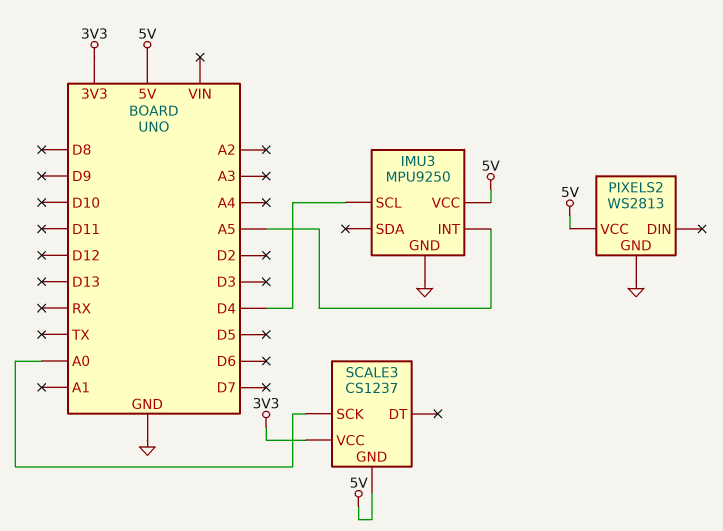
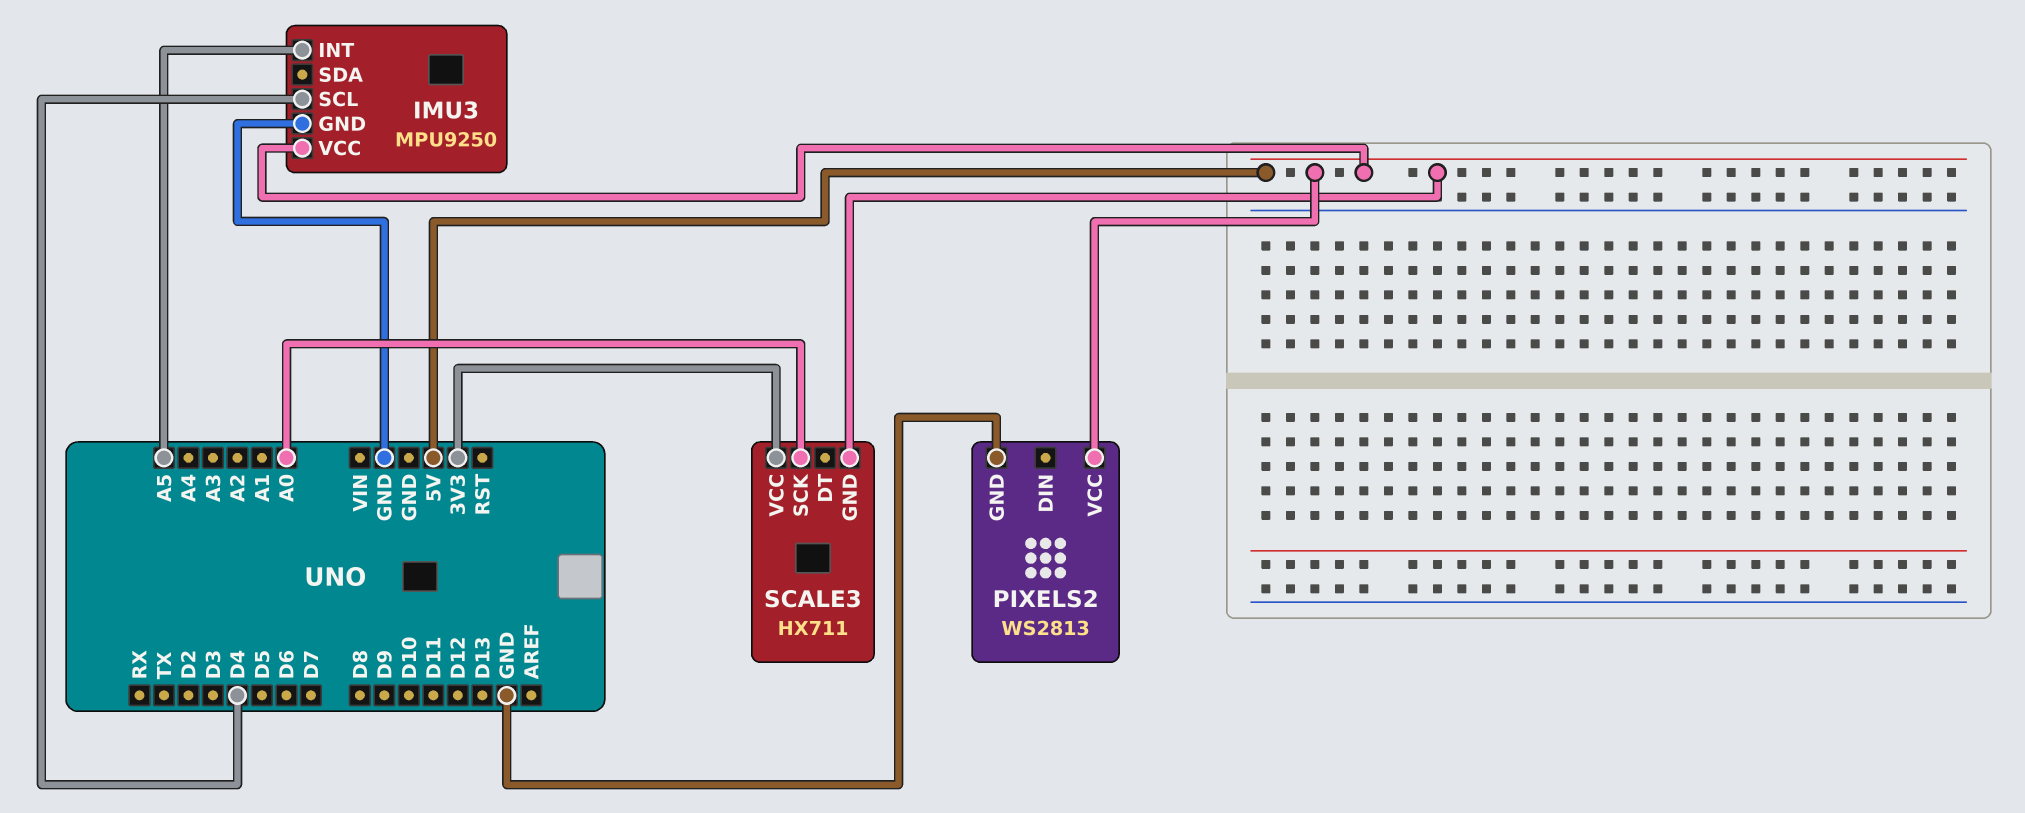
SCALE3: CS1237 -> HX711

